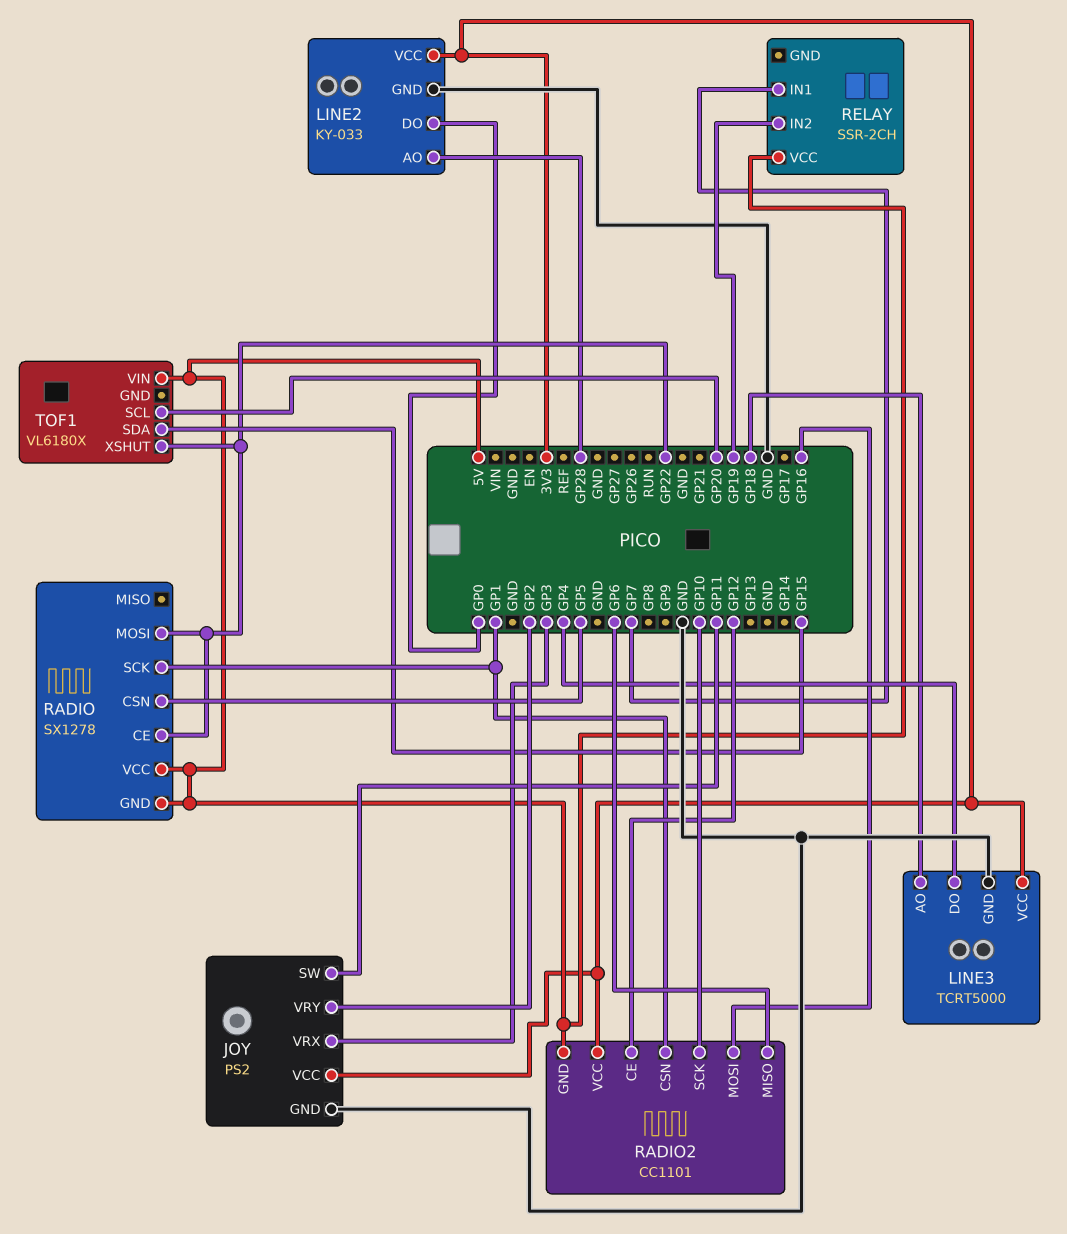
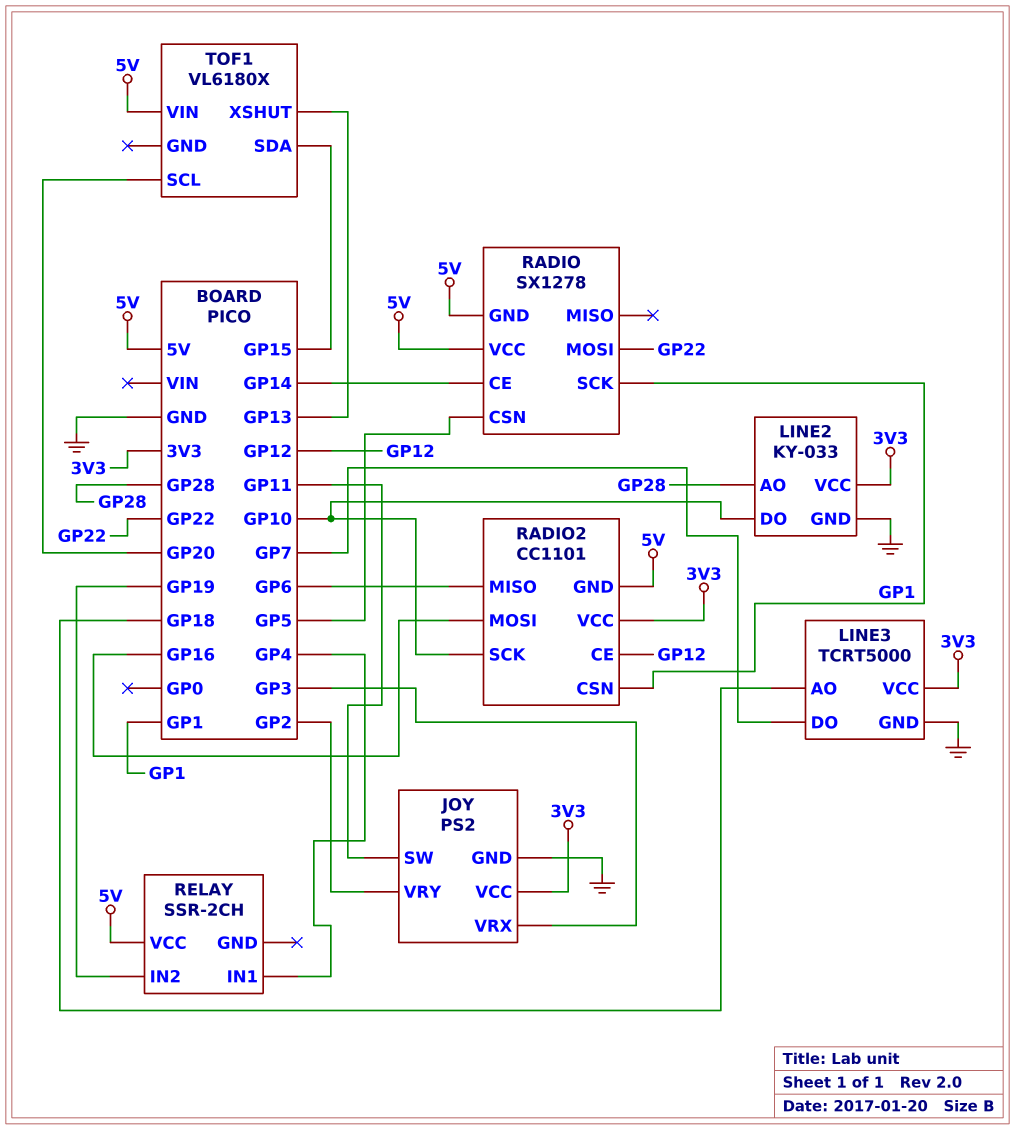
LINE2 pin DO: GP0 -> GP10
LINE3 pin DO: GP4 -> GP7
RADIO pin CE: GP22 -> GP14
RELAY pin IN1: GP7 -> GP4
TOF1 pin XSHUT: GP22 -> GP13

